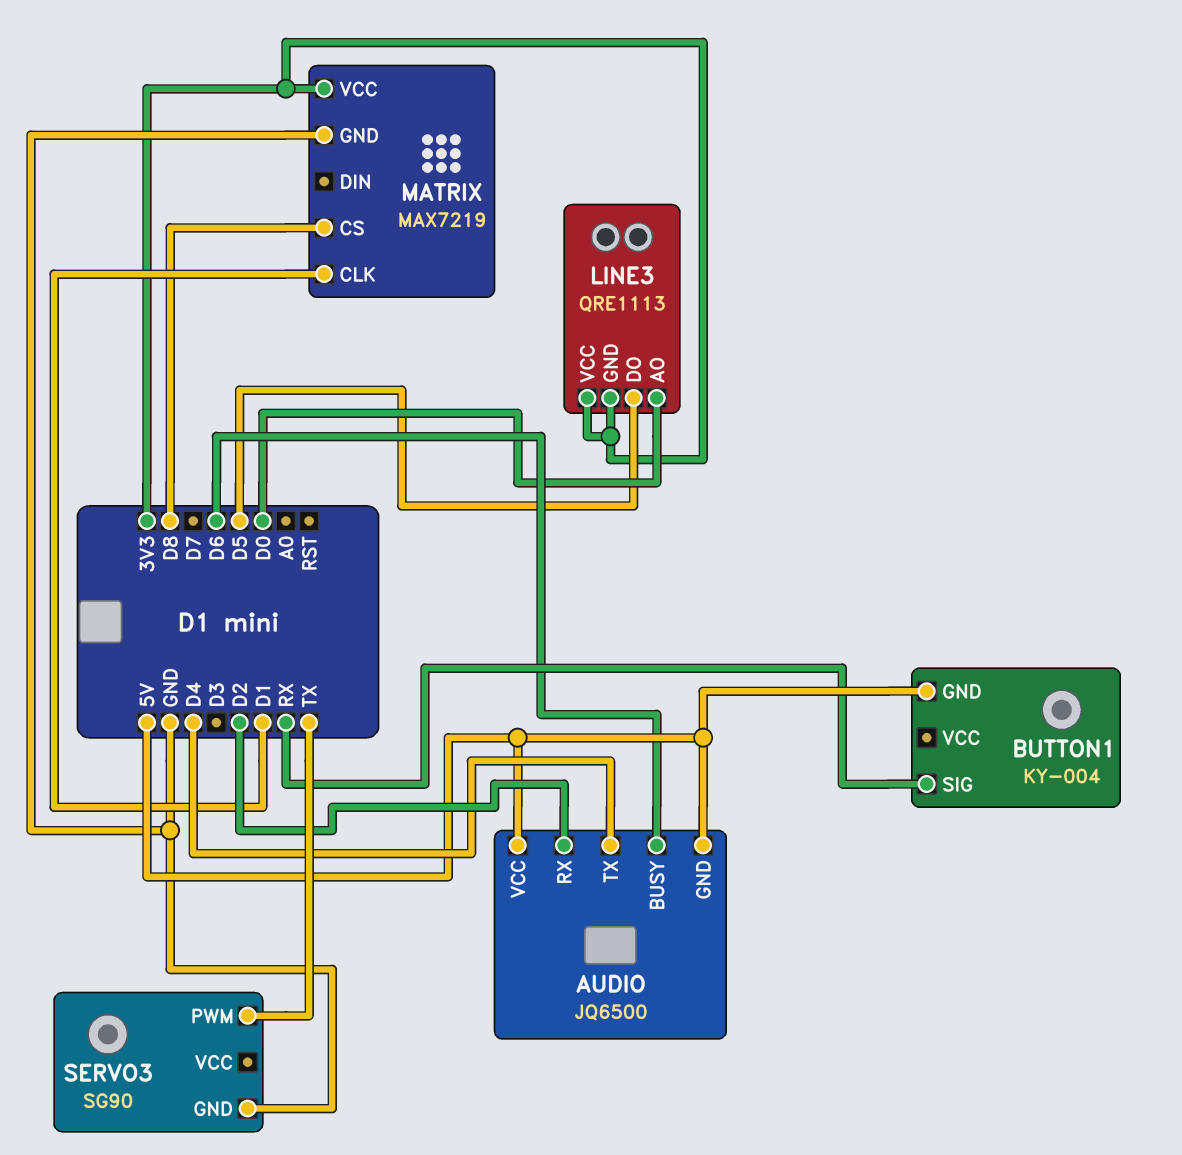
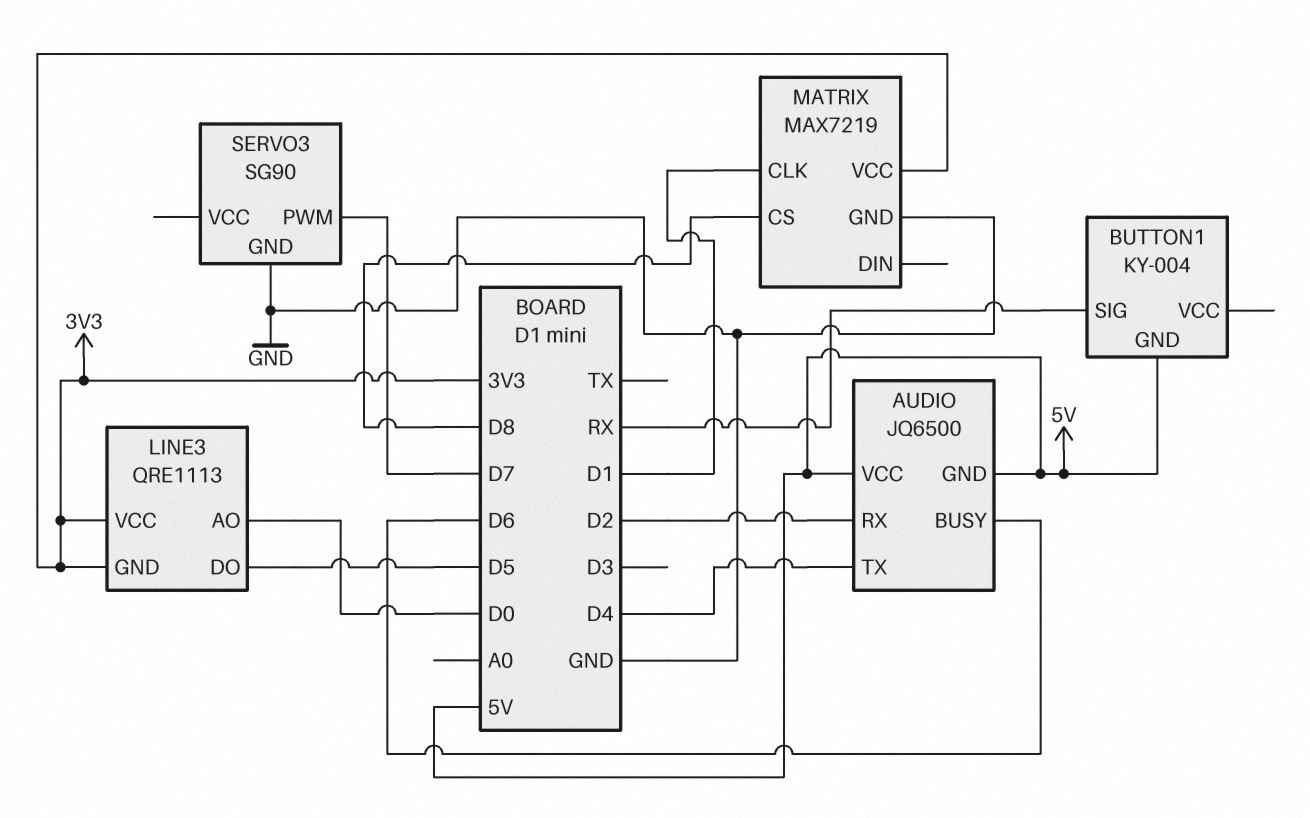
SERVO3 pin PWM: TX -> D7

